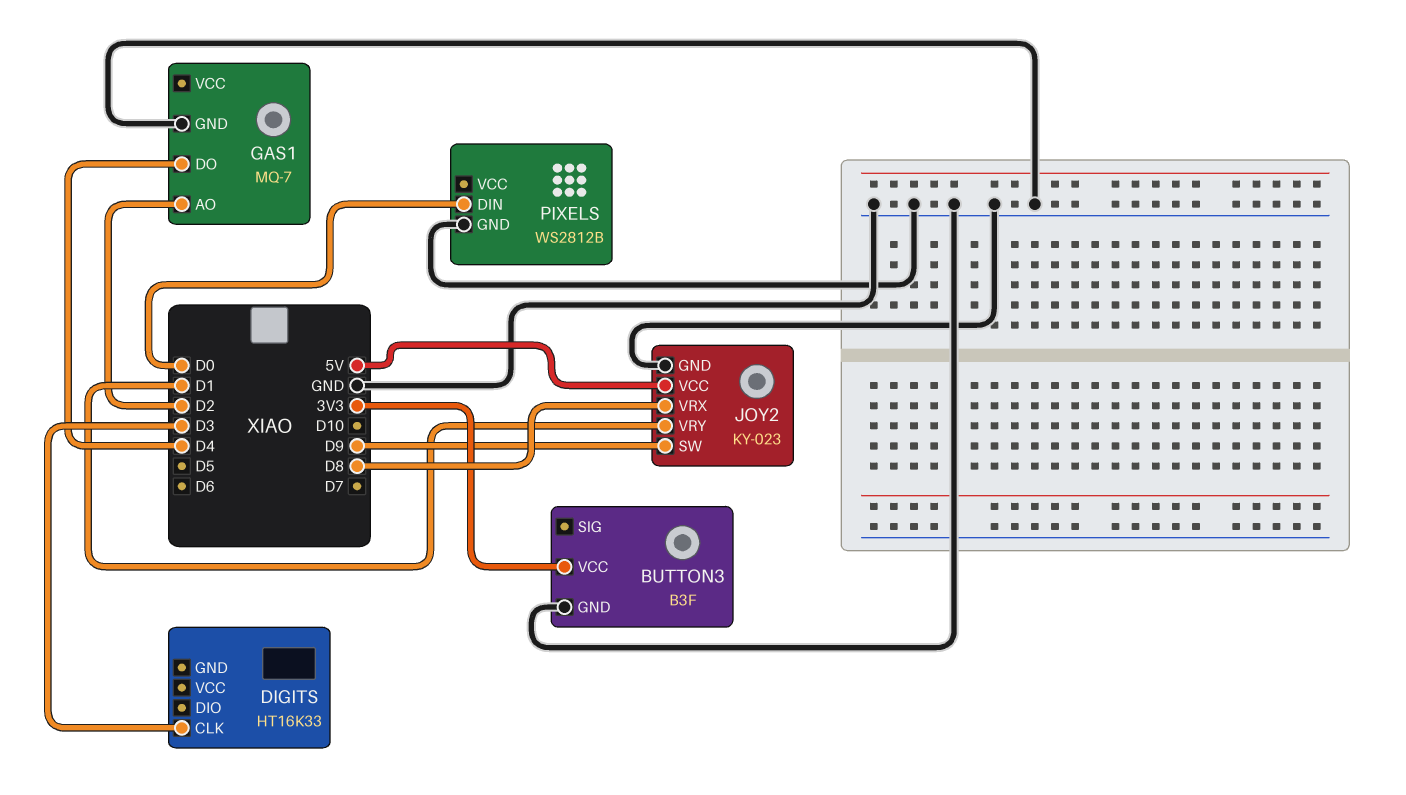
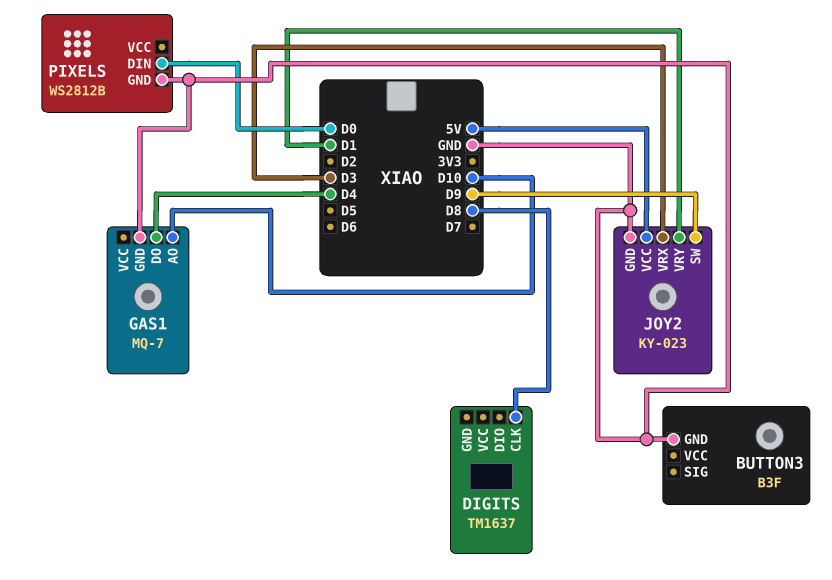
BUTTON3 pin VCC: 3V3 -> none
DIGITS: HT16K33 -> TM1637
DIGITS pin CLK: D3 -> D8
GAS1 pin AO: D2 -> D10
JOY2 pin VRX: D8 -> D3

